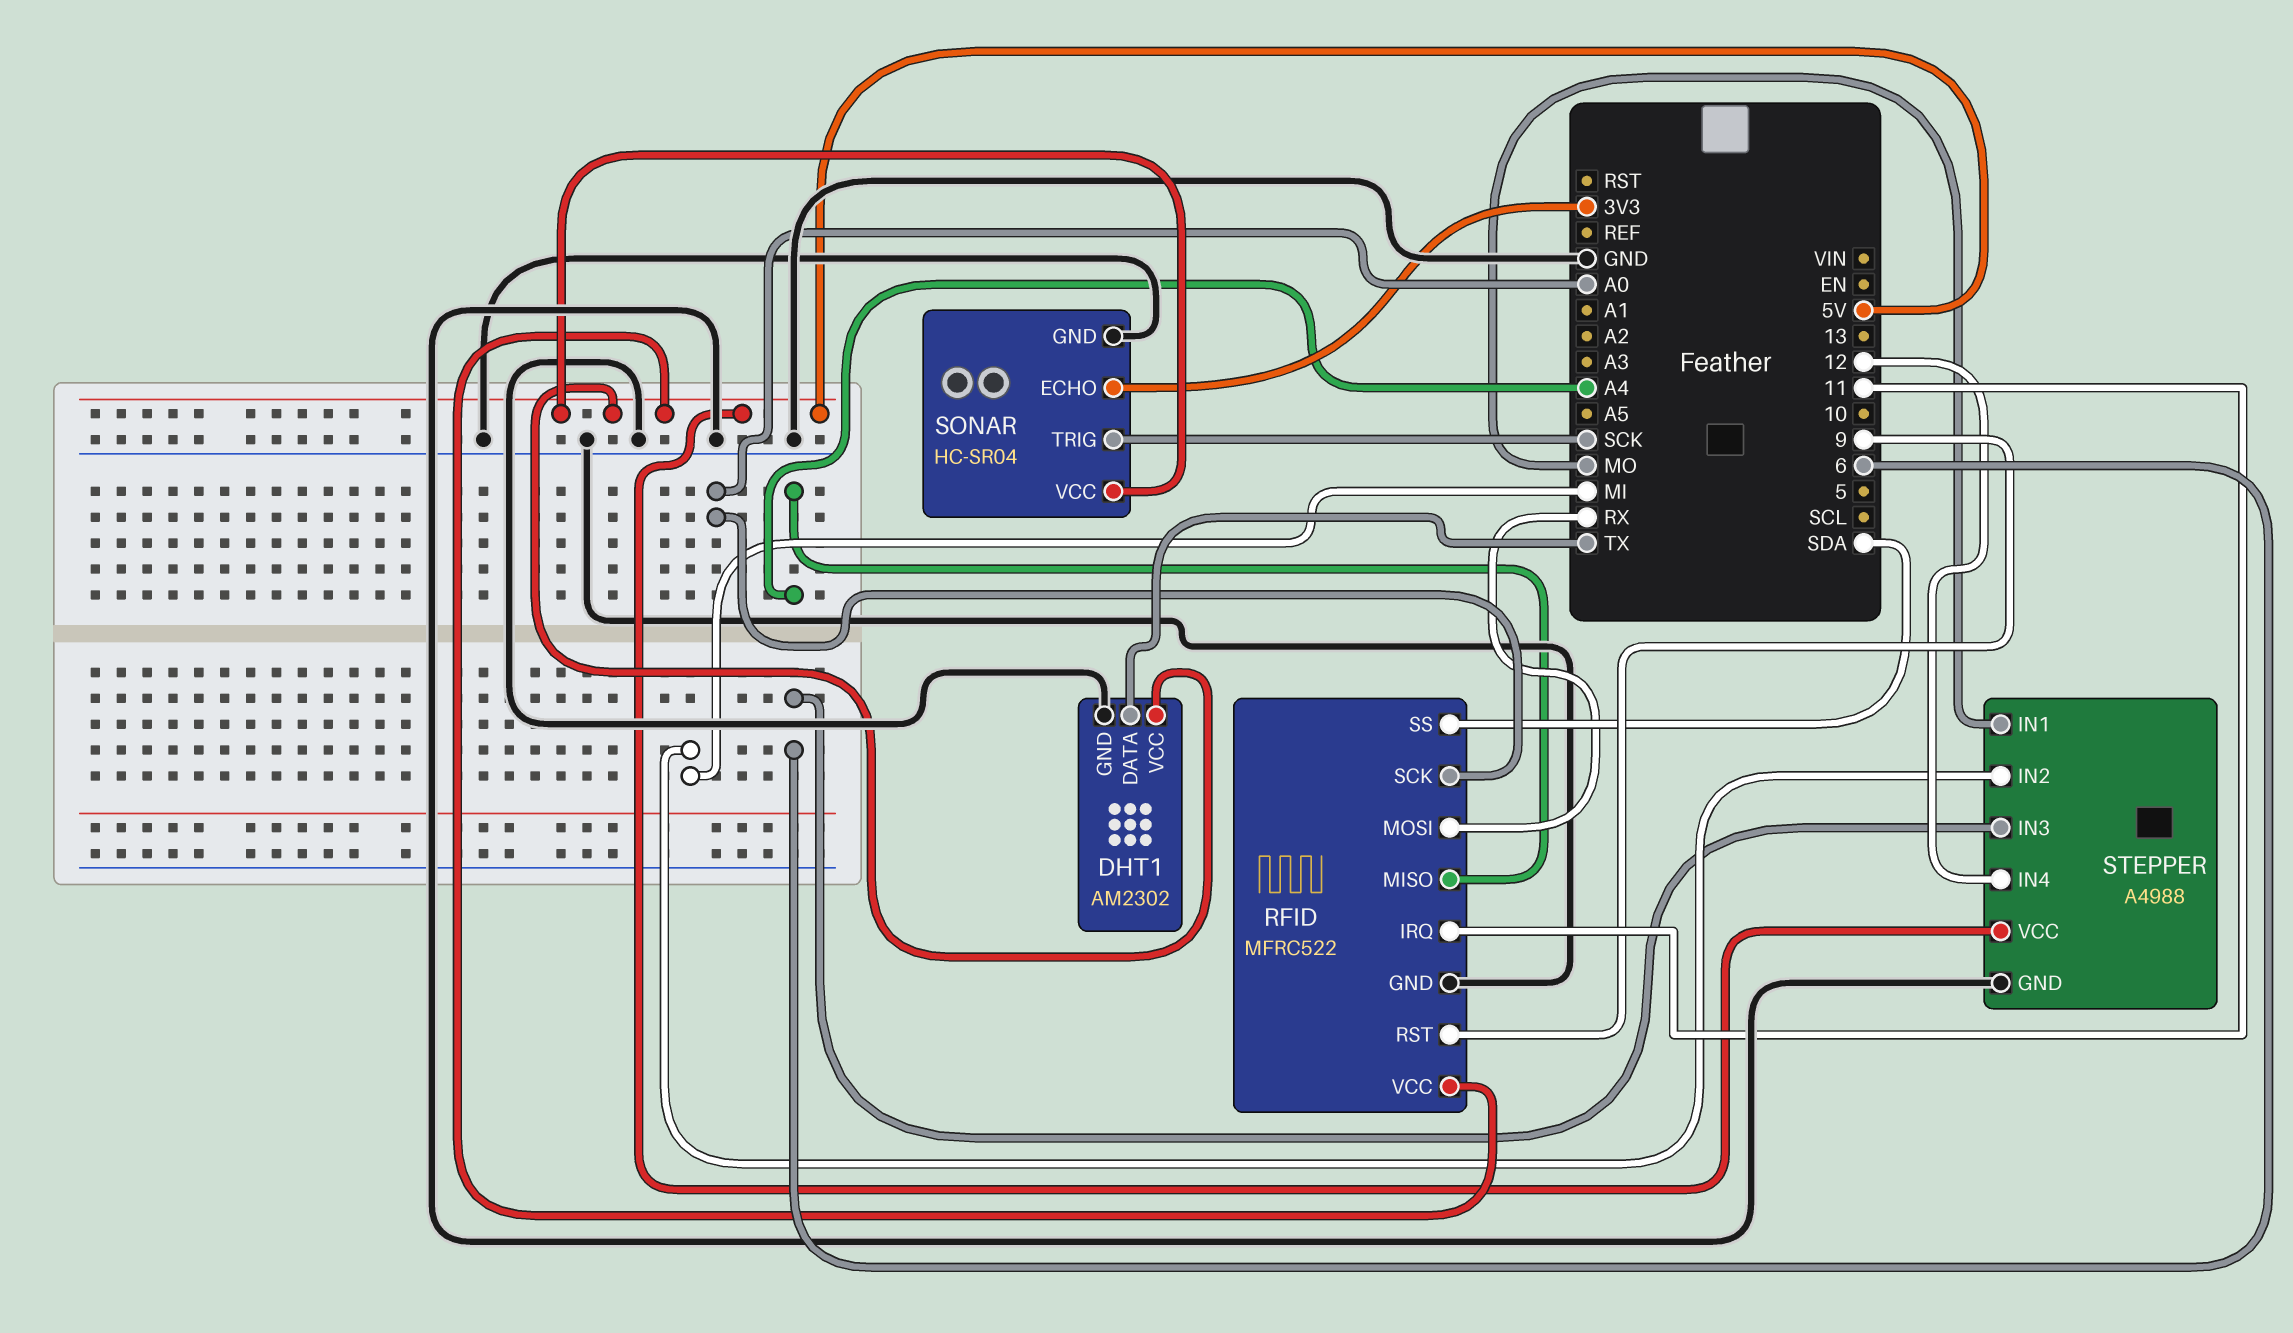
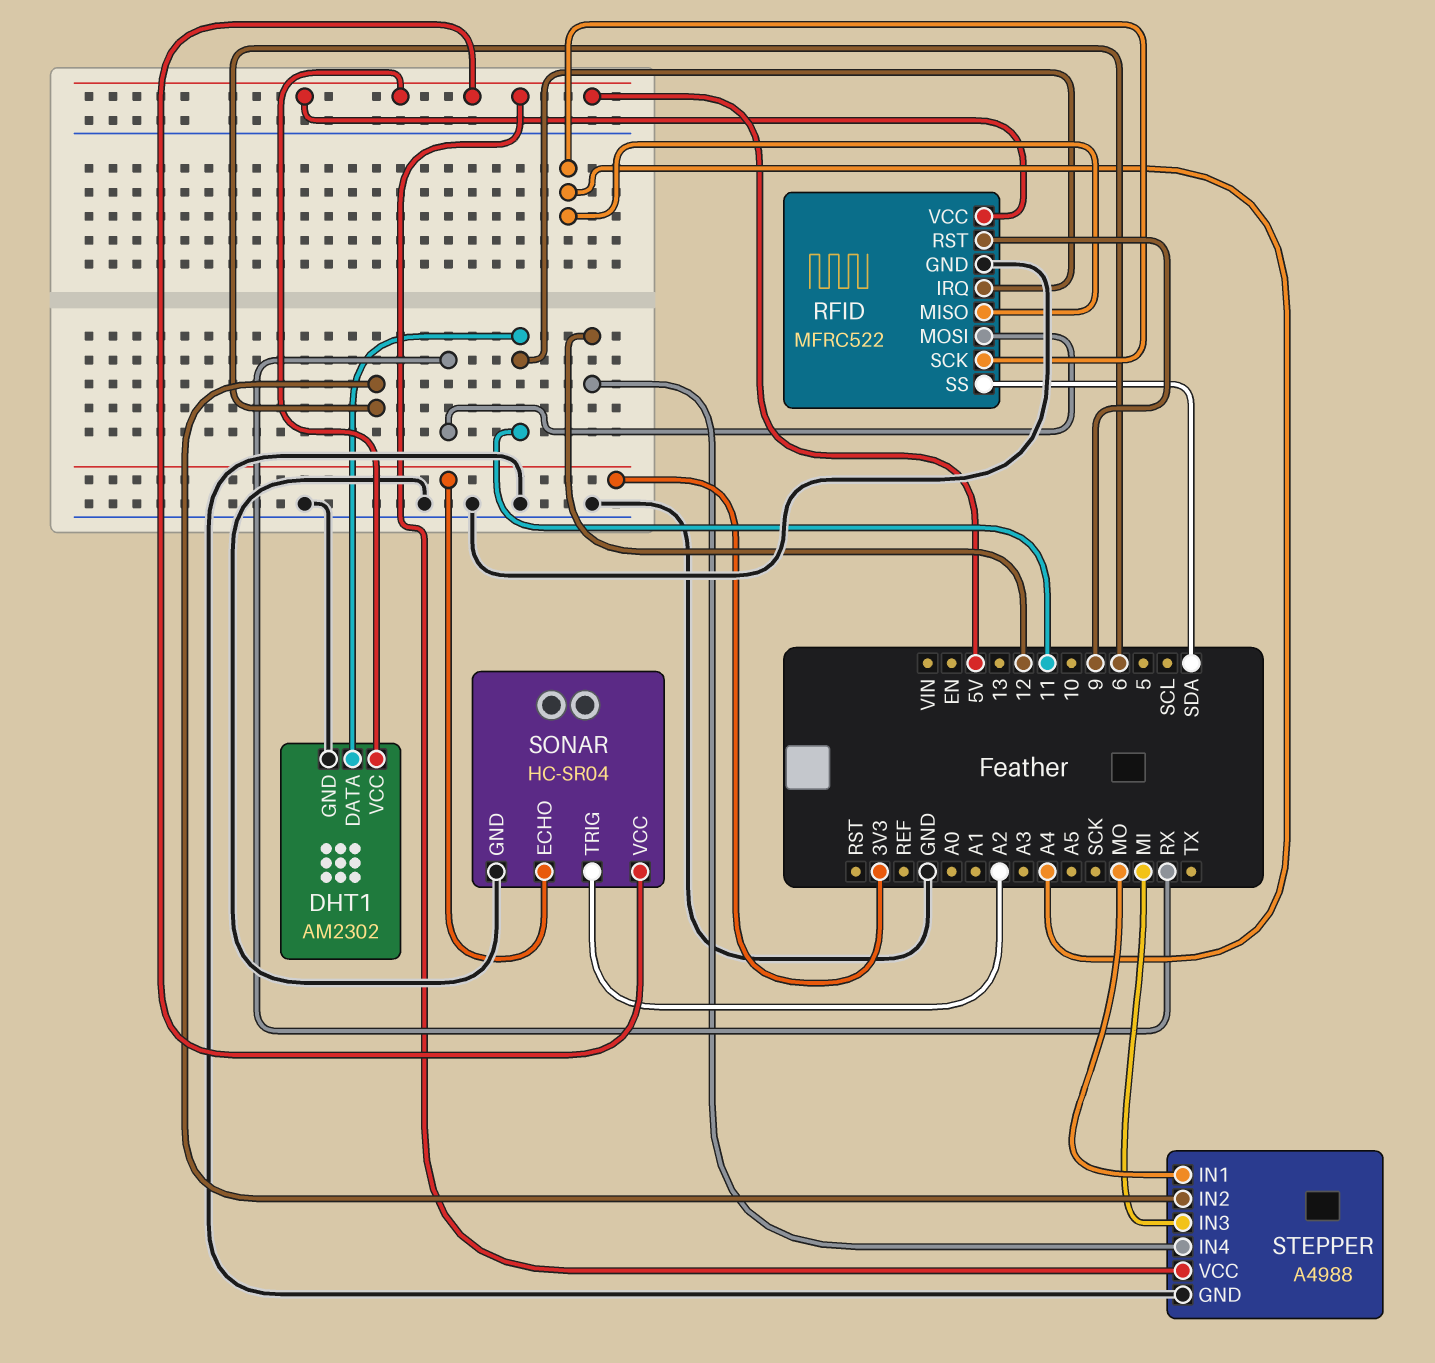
DHT1 pin DATA: TX -> 11
RFID pin SCK: A0 -> A4
SONAR pin TRIG: SCK -> A2
STEPPER pin IN2: MI -> 6
STEPPER pin IN3: 6 -> MI

